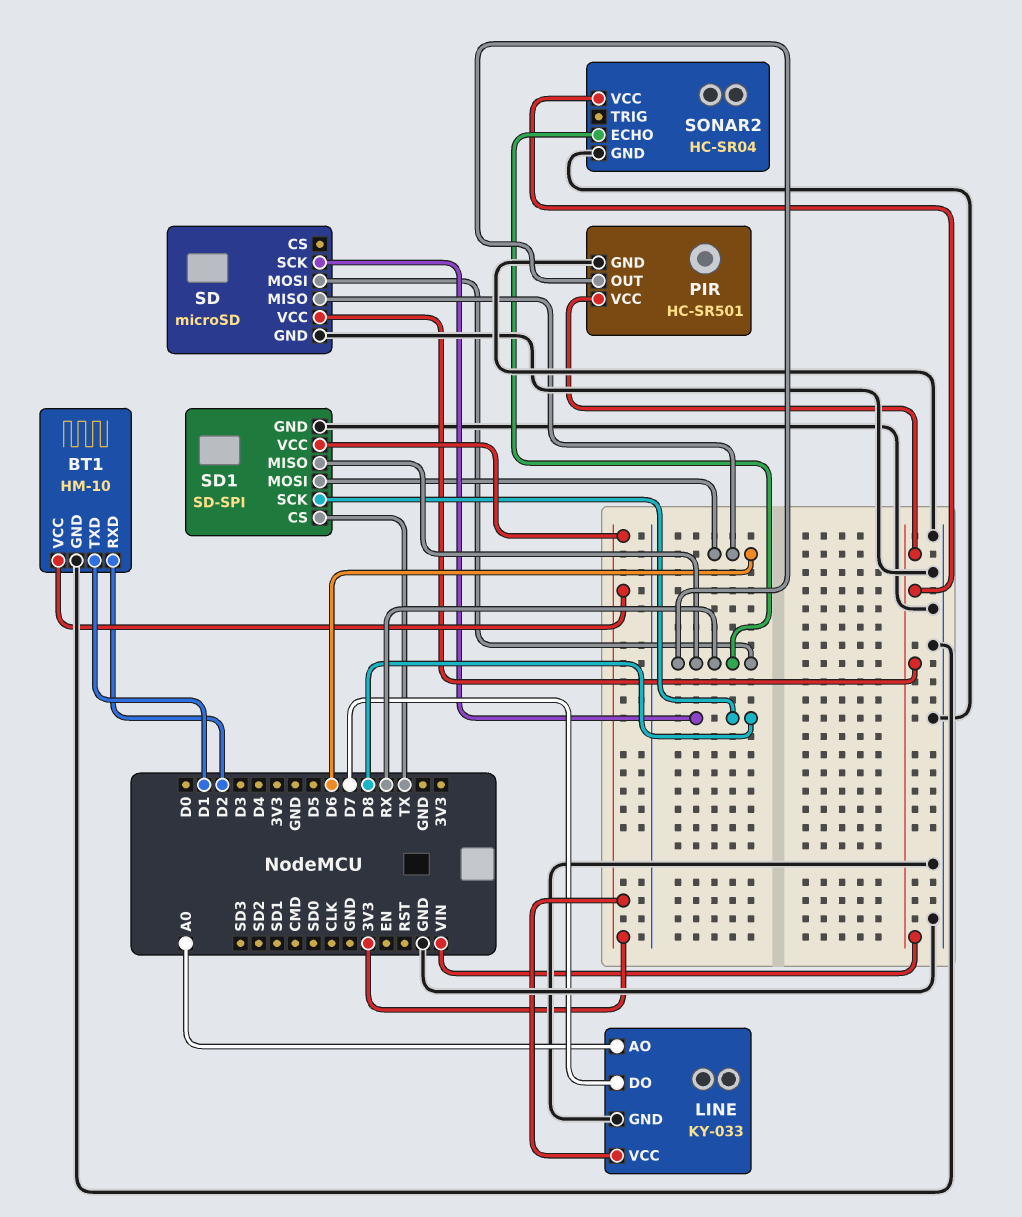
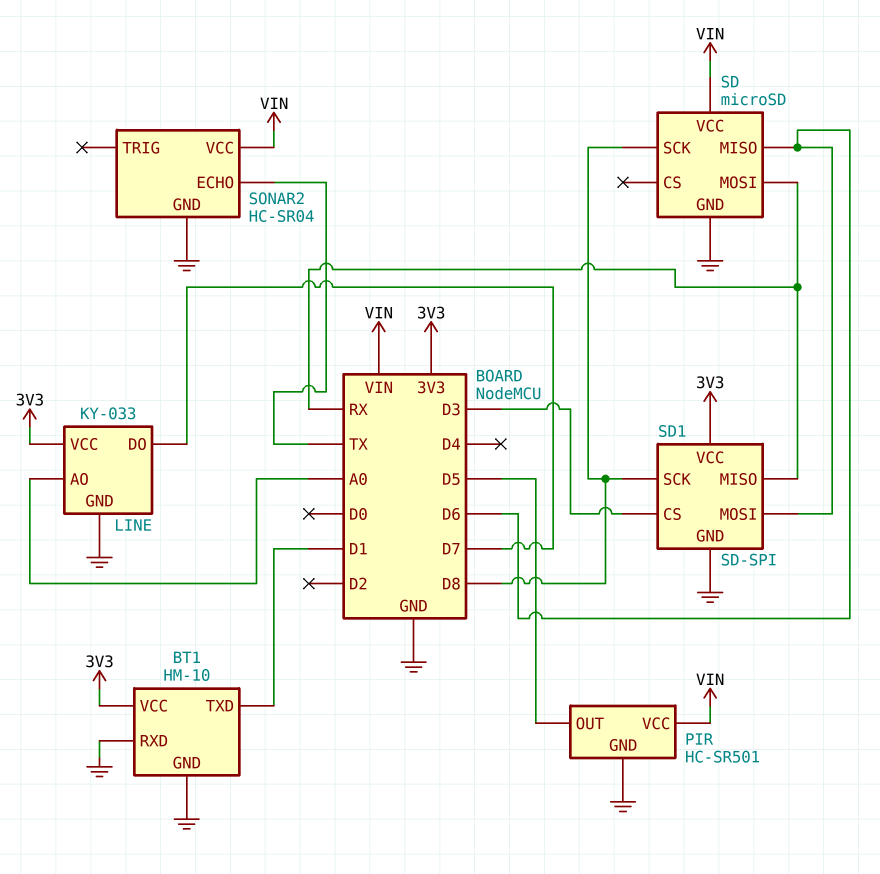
BT1 pin RXD: D2 -> GND
PIR pin OUT: RX -> D5
SD1 pin CS: TX -> D3
SONAR2 pin ECHO: RX -> TX

